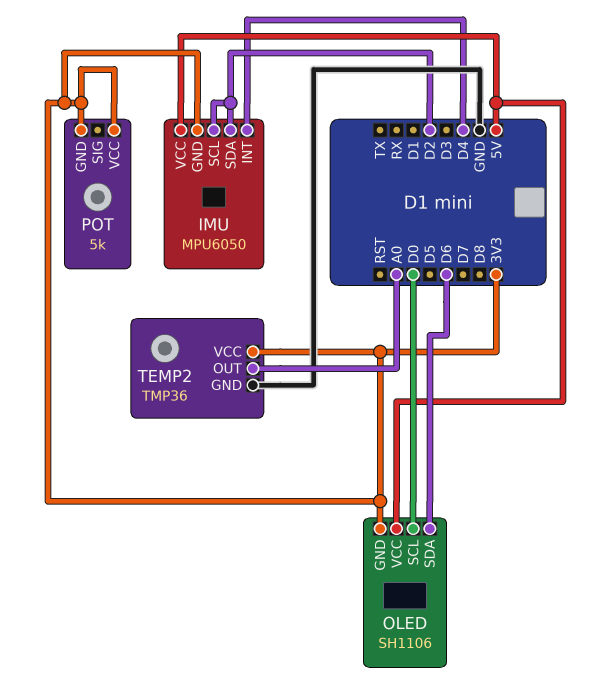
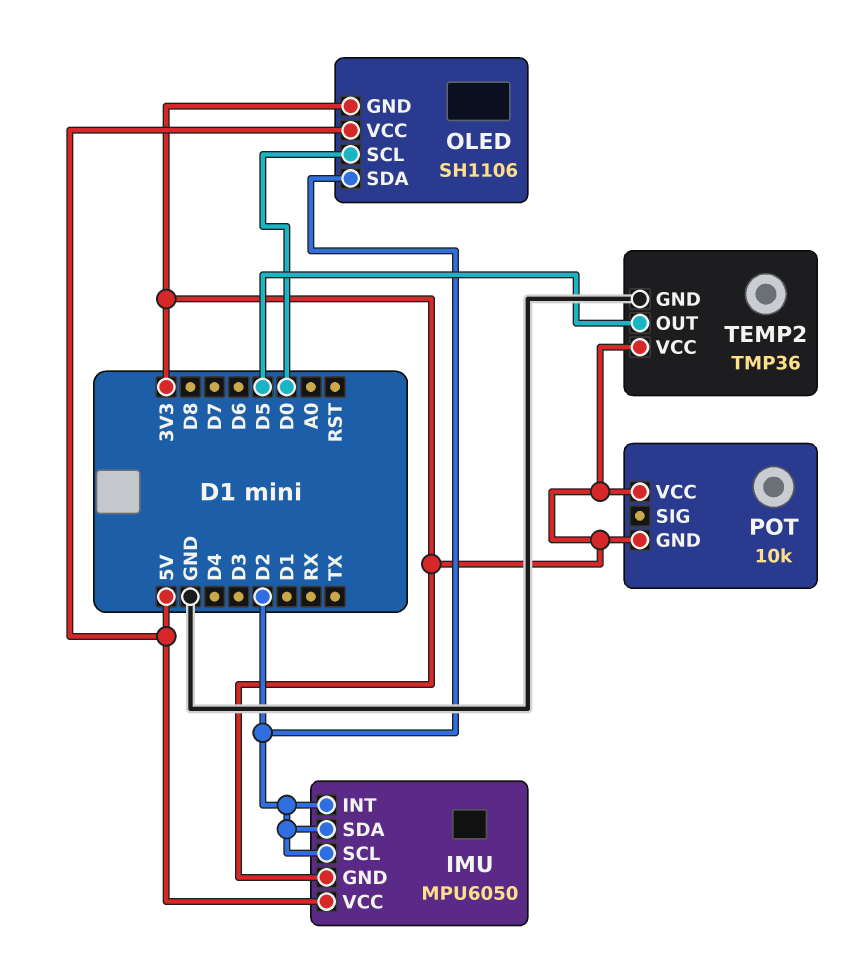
IMU pin INT: D4 -> D2
OLED pin SDA: D6 -> D2
POT: 5k -> 10k
TEMP2 pin OUT: A0 -> D5

